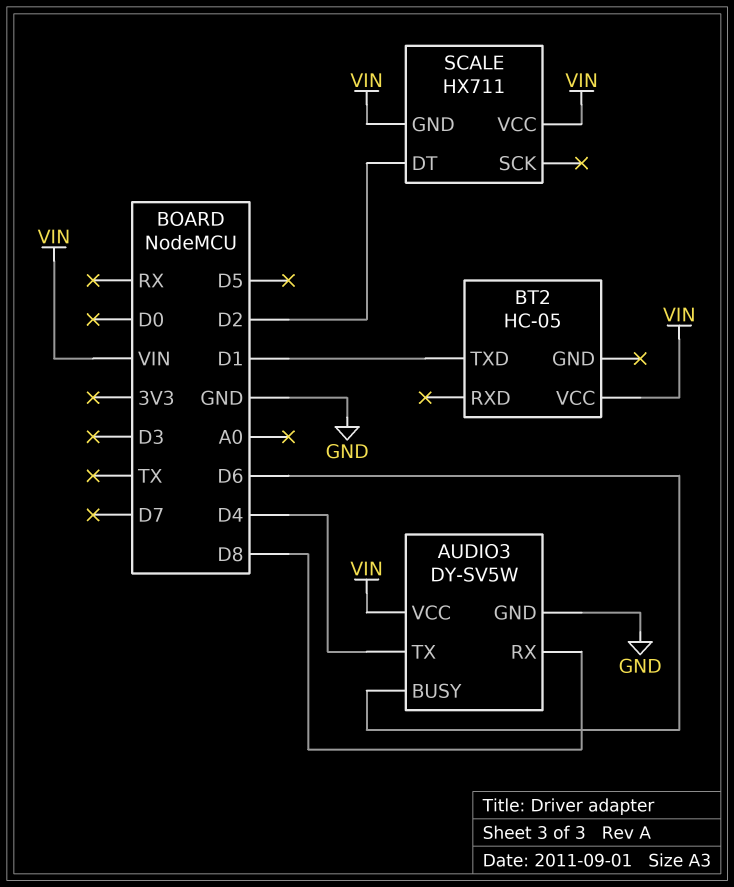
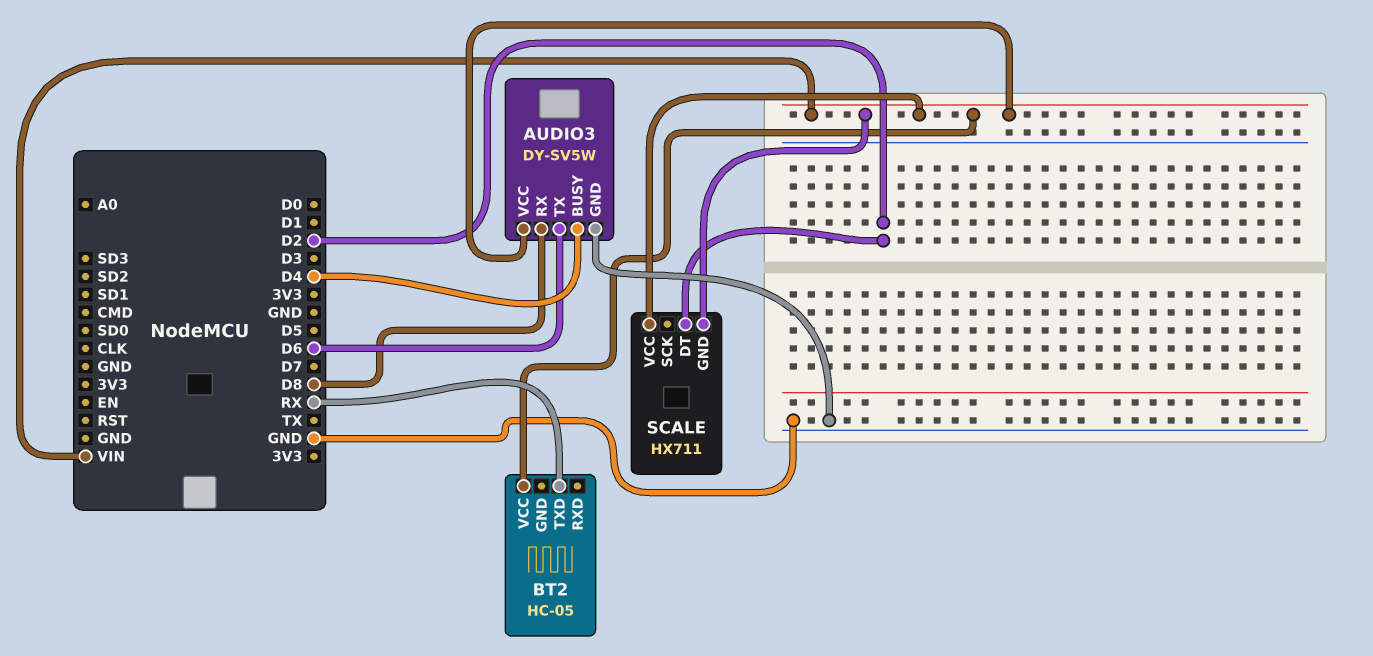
AUDIO3 pin BUSY: D6 -> D4
AUDIO3 pin TX: D4 -> D6
BT2 pin TXD: D1 -> RX

